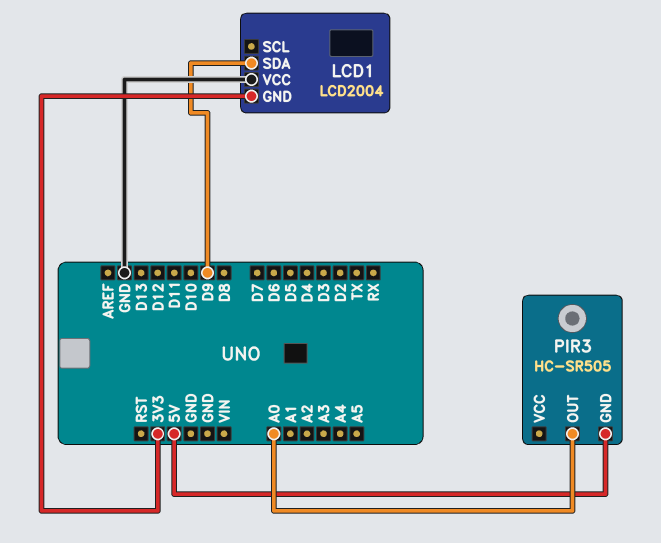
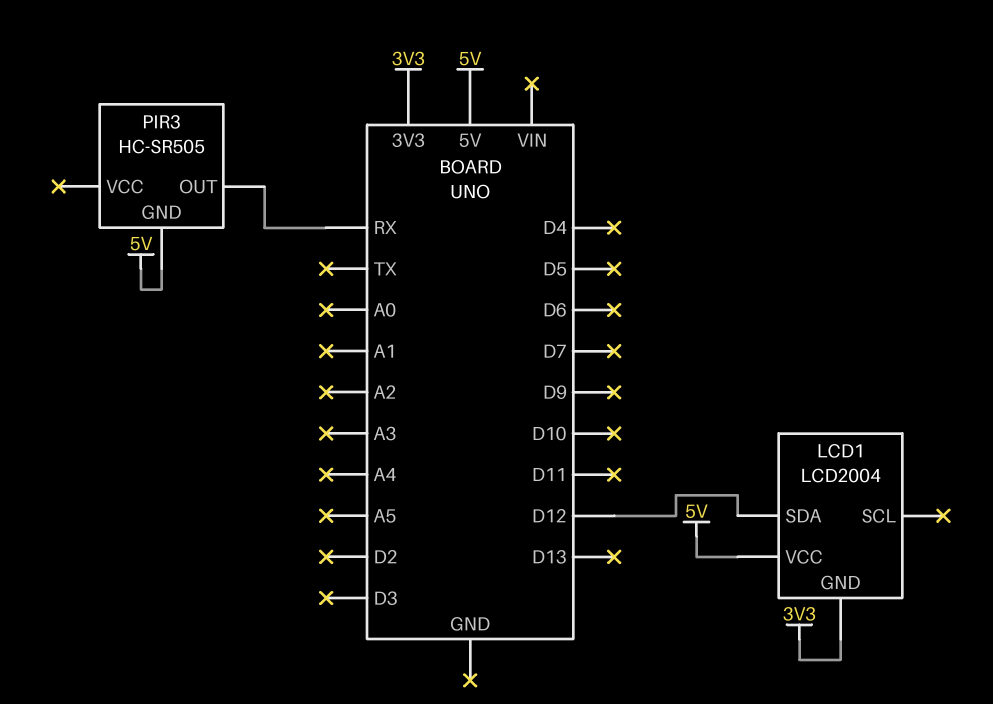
LCD1 pin SDA: D9 -> D12
LCD1 pin VCC: GND -> 5V
PIR3 pin OUT: A0 -> RX

